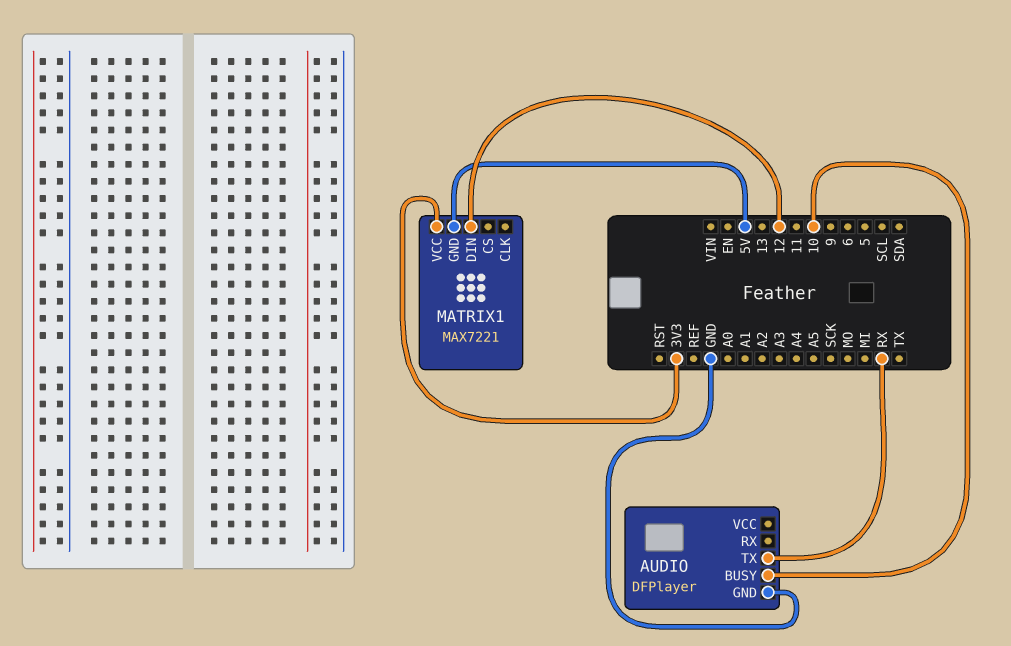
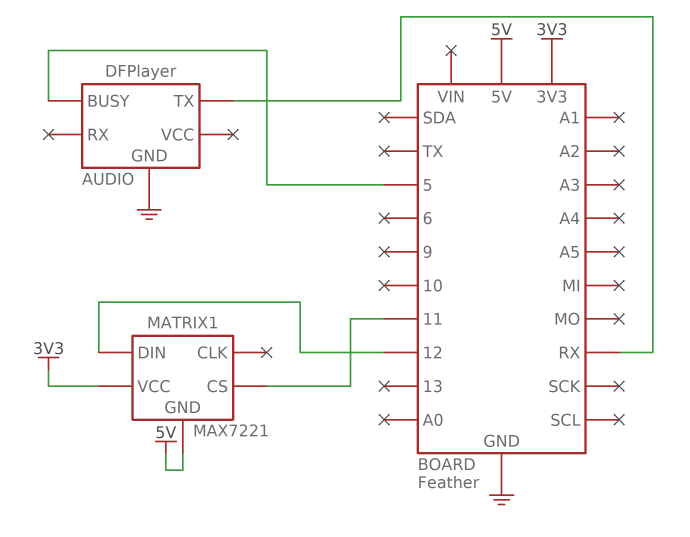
AUDIO pin BUSY: 10 -> 5
MATRIX1 pin CS: none -> 11

